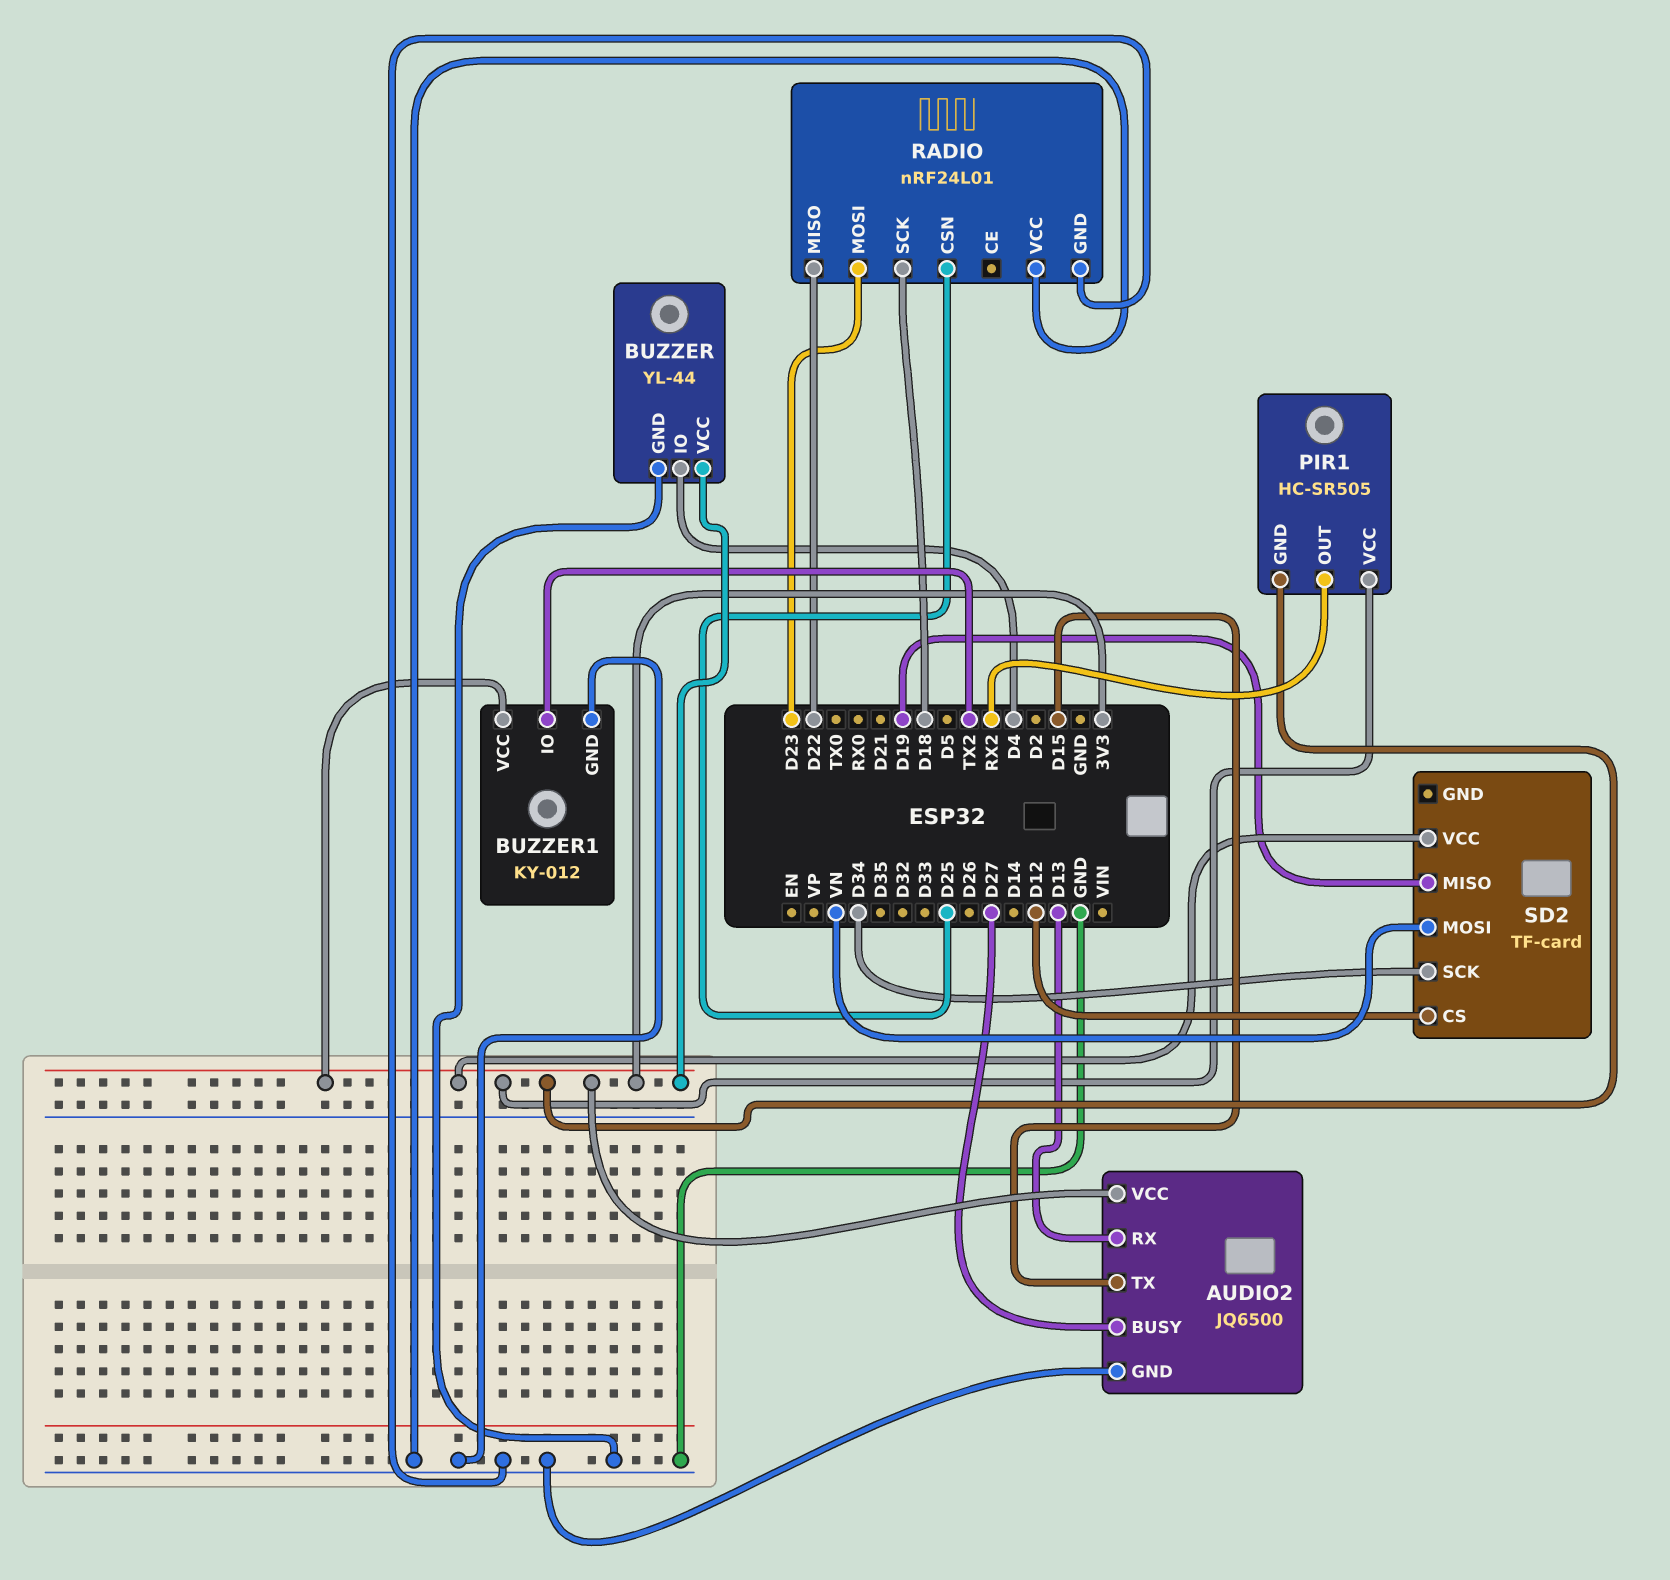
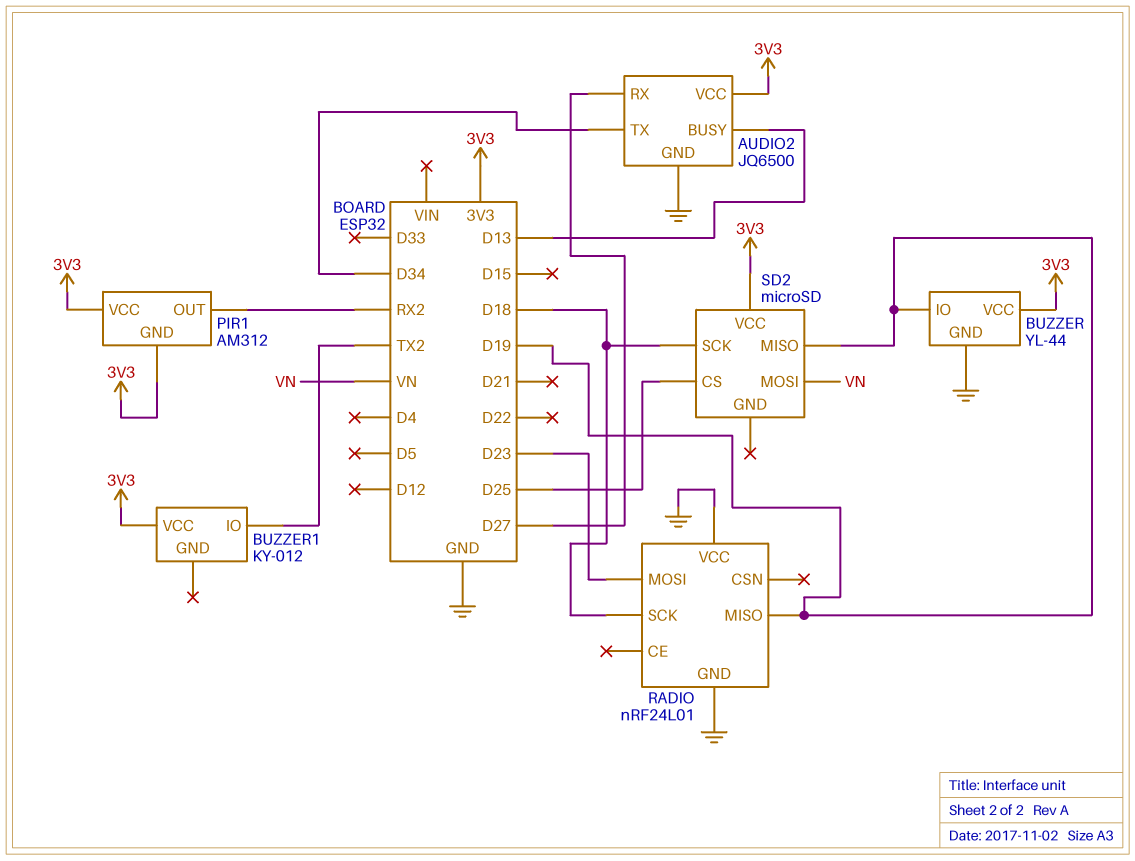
AUDIO2 pin BUSY: D27 -> D13
AUDIO2 pin RX: D13 -> D27
AUDIO2 pin TX: D15 -> D34
BUZZER pin IO: D4 -> D19
BUZZER1 pin GND: GND -> none
PIR1: HC-SR505 -> AM312
RADIO pin CSN: D25 -> none
RADIO pin MISO: D22 -> D19
SD2: TF-card -> microSD
SD2 pin CS: D12 -> D25
SD2 pin SCK: D34 -> D18

